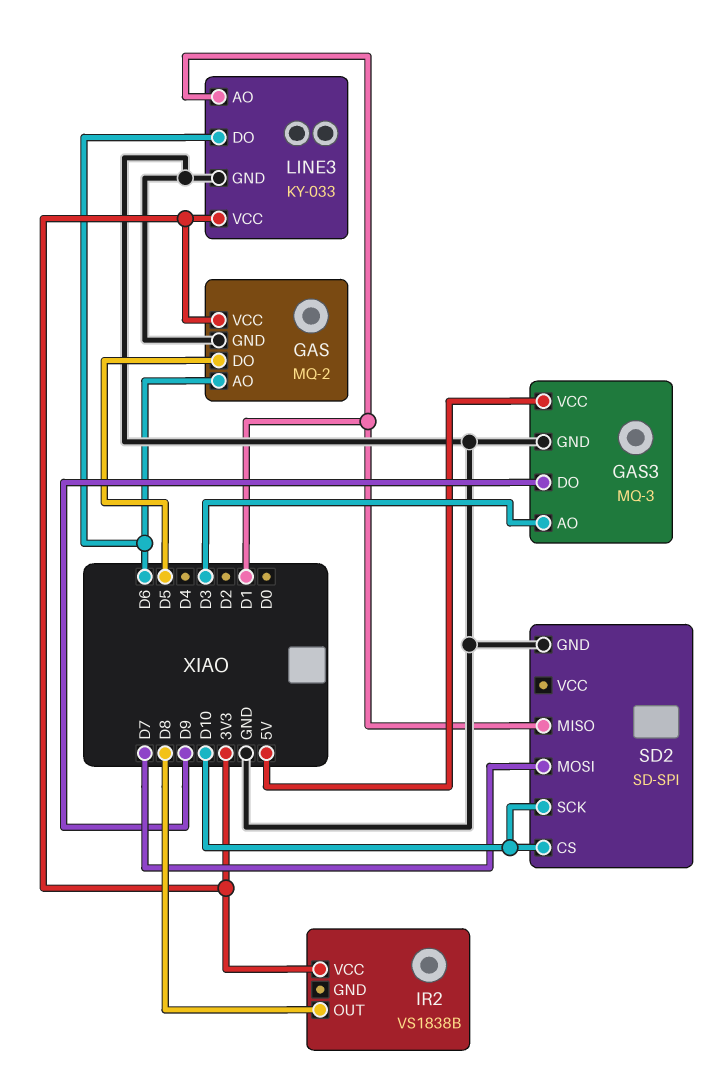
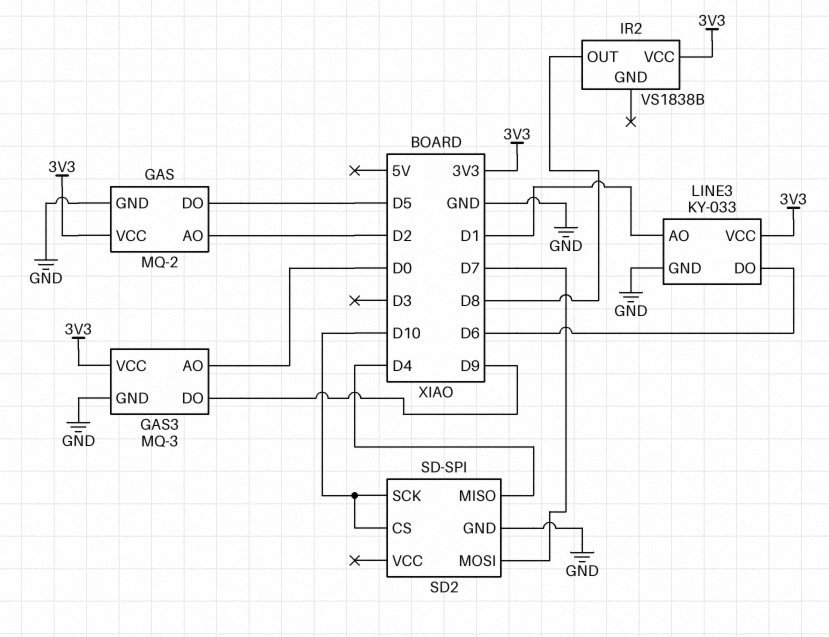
GAS pin AO: D6 -> D2
GAS3 pin AO: D3 -> D0
GAS3 pin VCC: 5V -> 3V3
SD2 pin MISO: D1 -> D4

